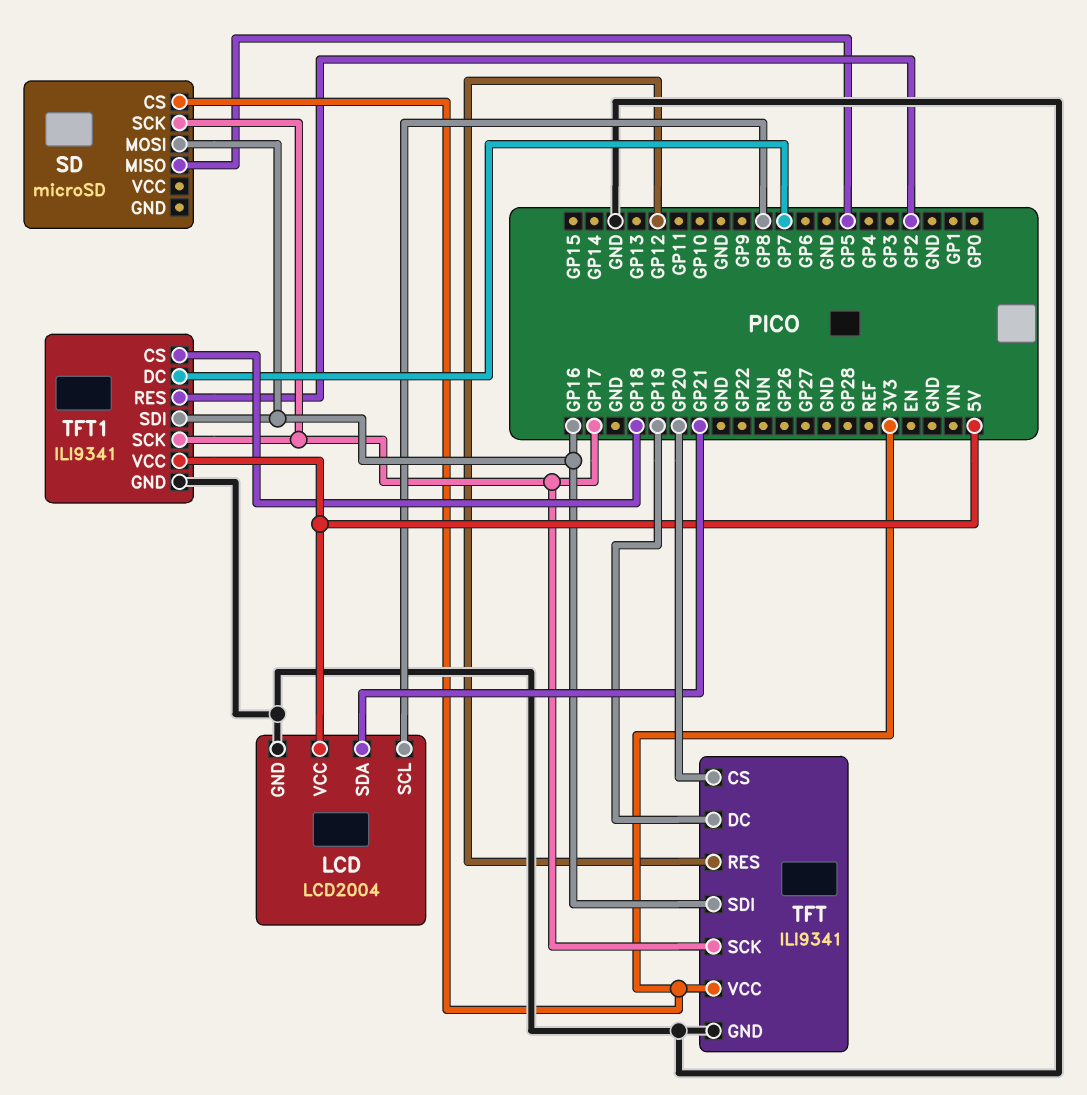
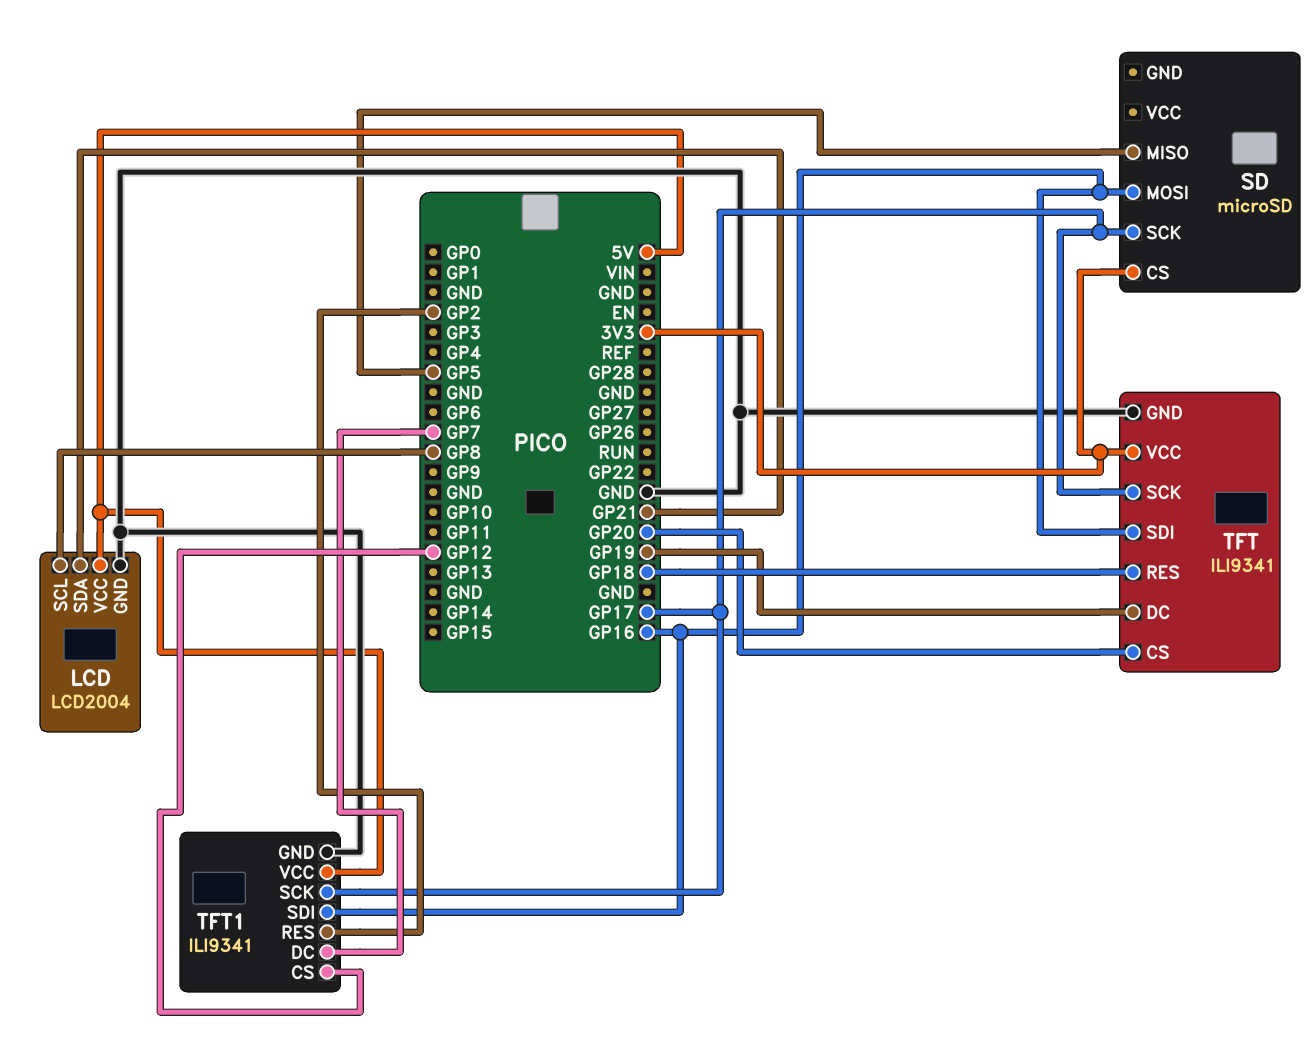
TFT pin RES: GP12 -> GP18
TFT1 pin CS: GP18 -> GP12

